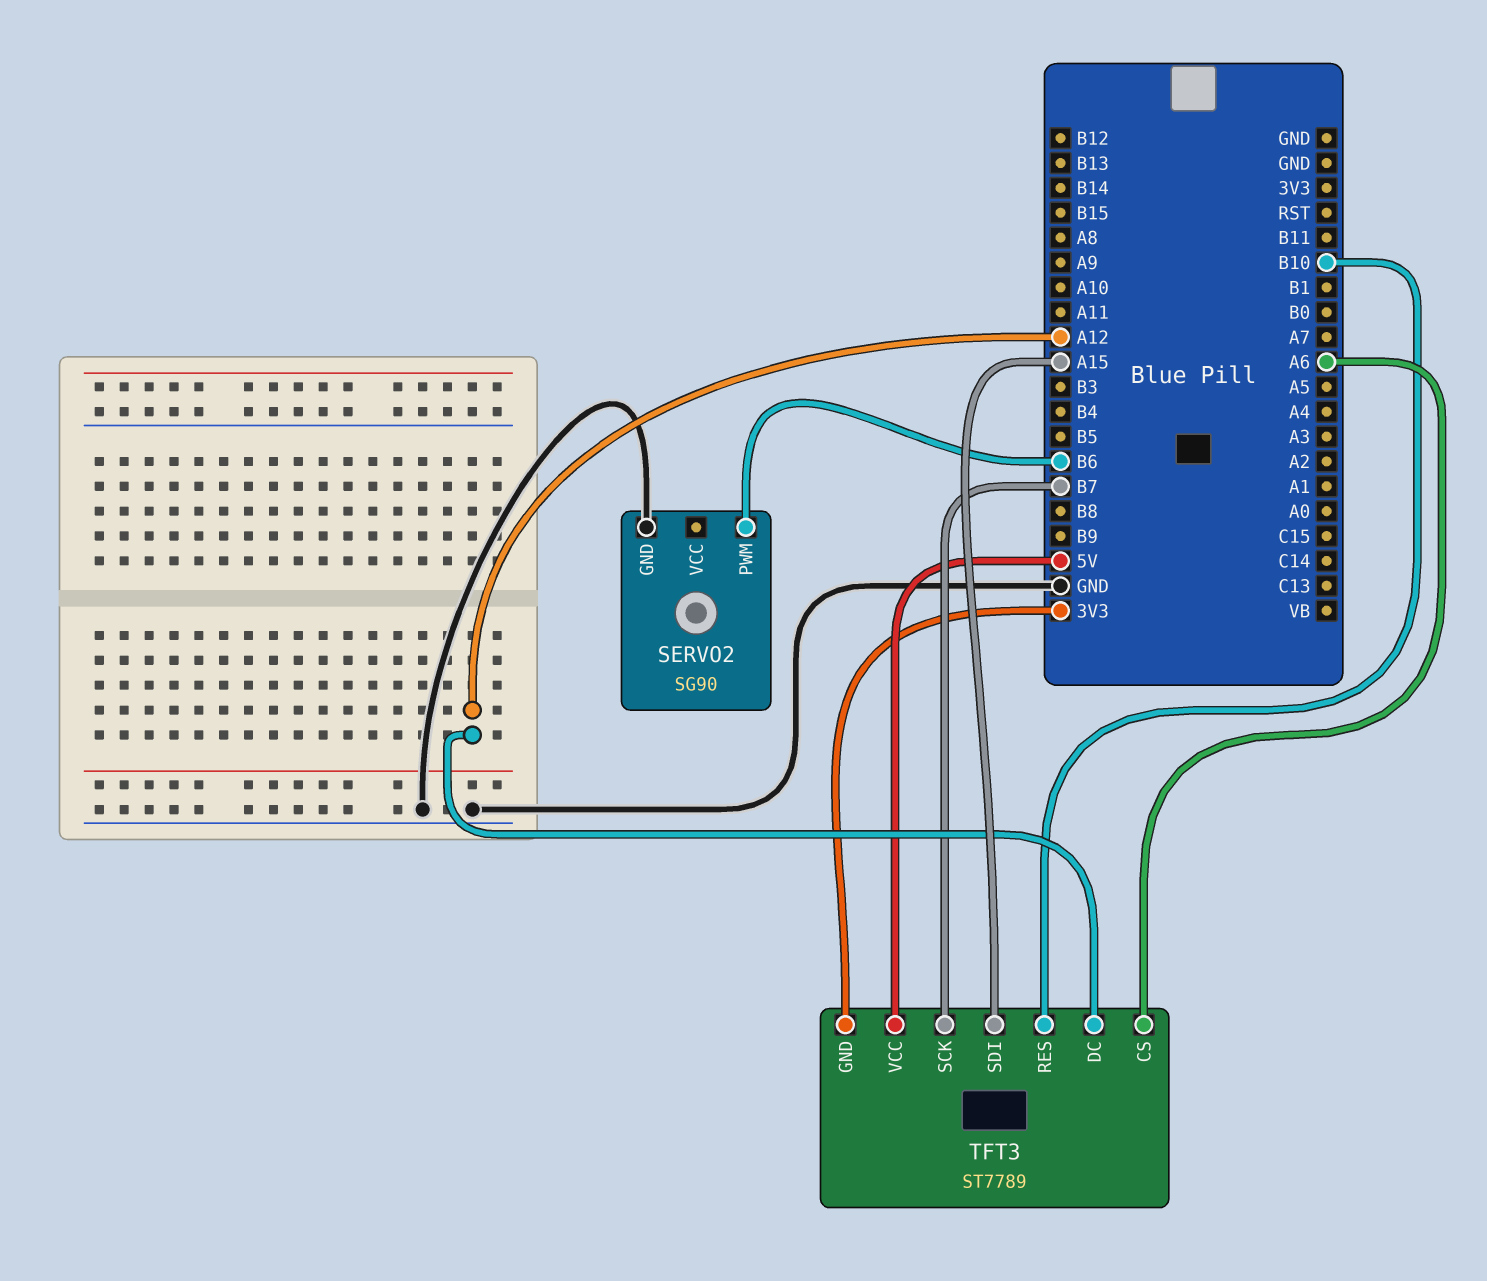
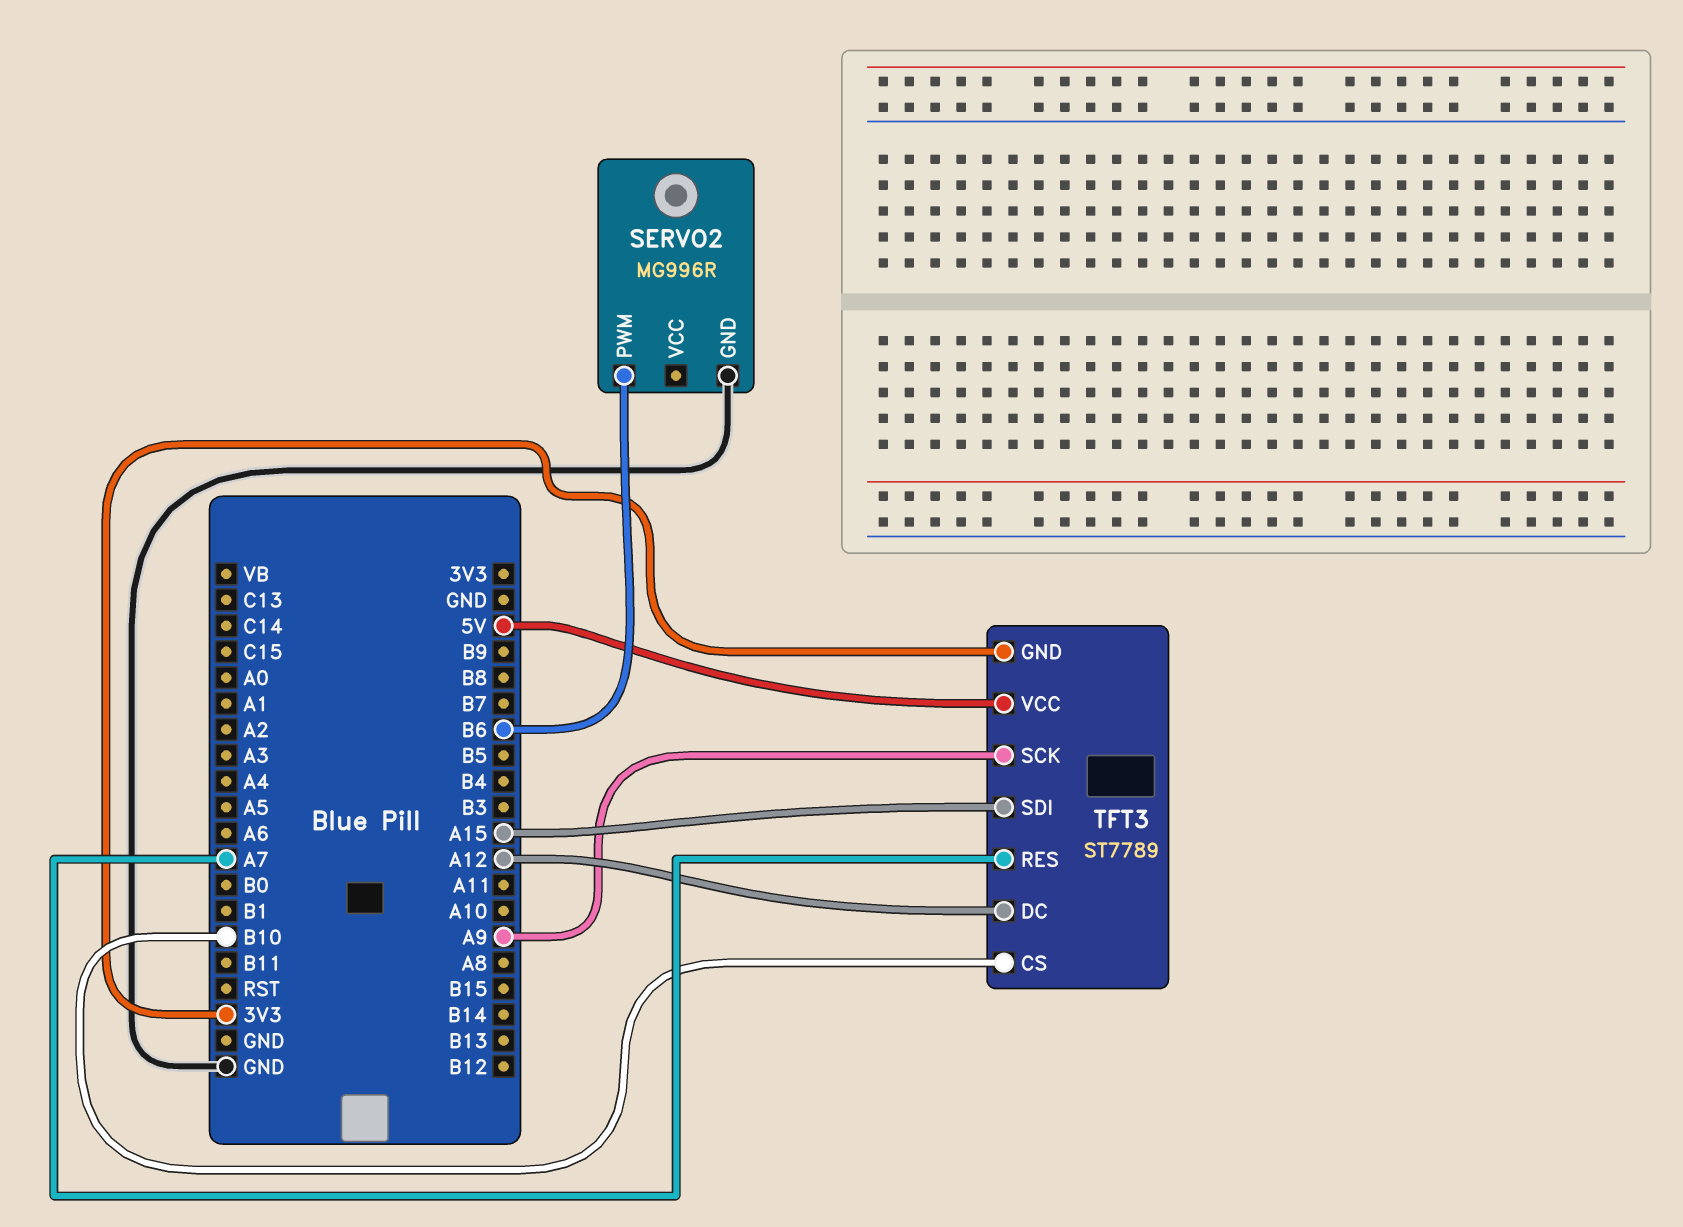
SERVO2: SG90 -> MG996R
TFT3 pin CS: A6 -> B10
TFT3 pin RES: B10 -> A7
TFT3 pin SCK: B7 -> A9

